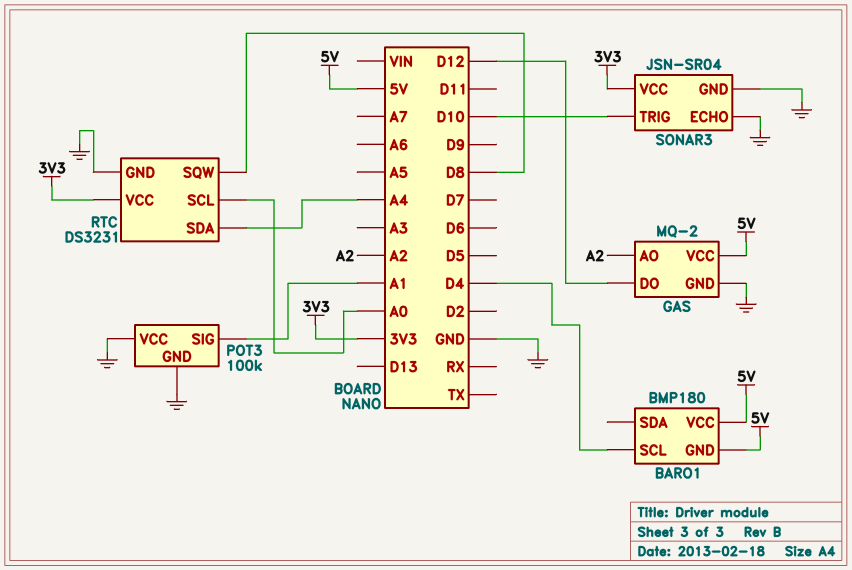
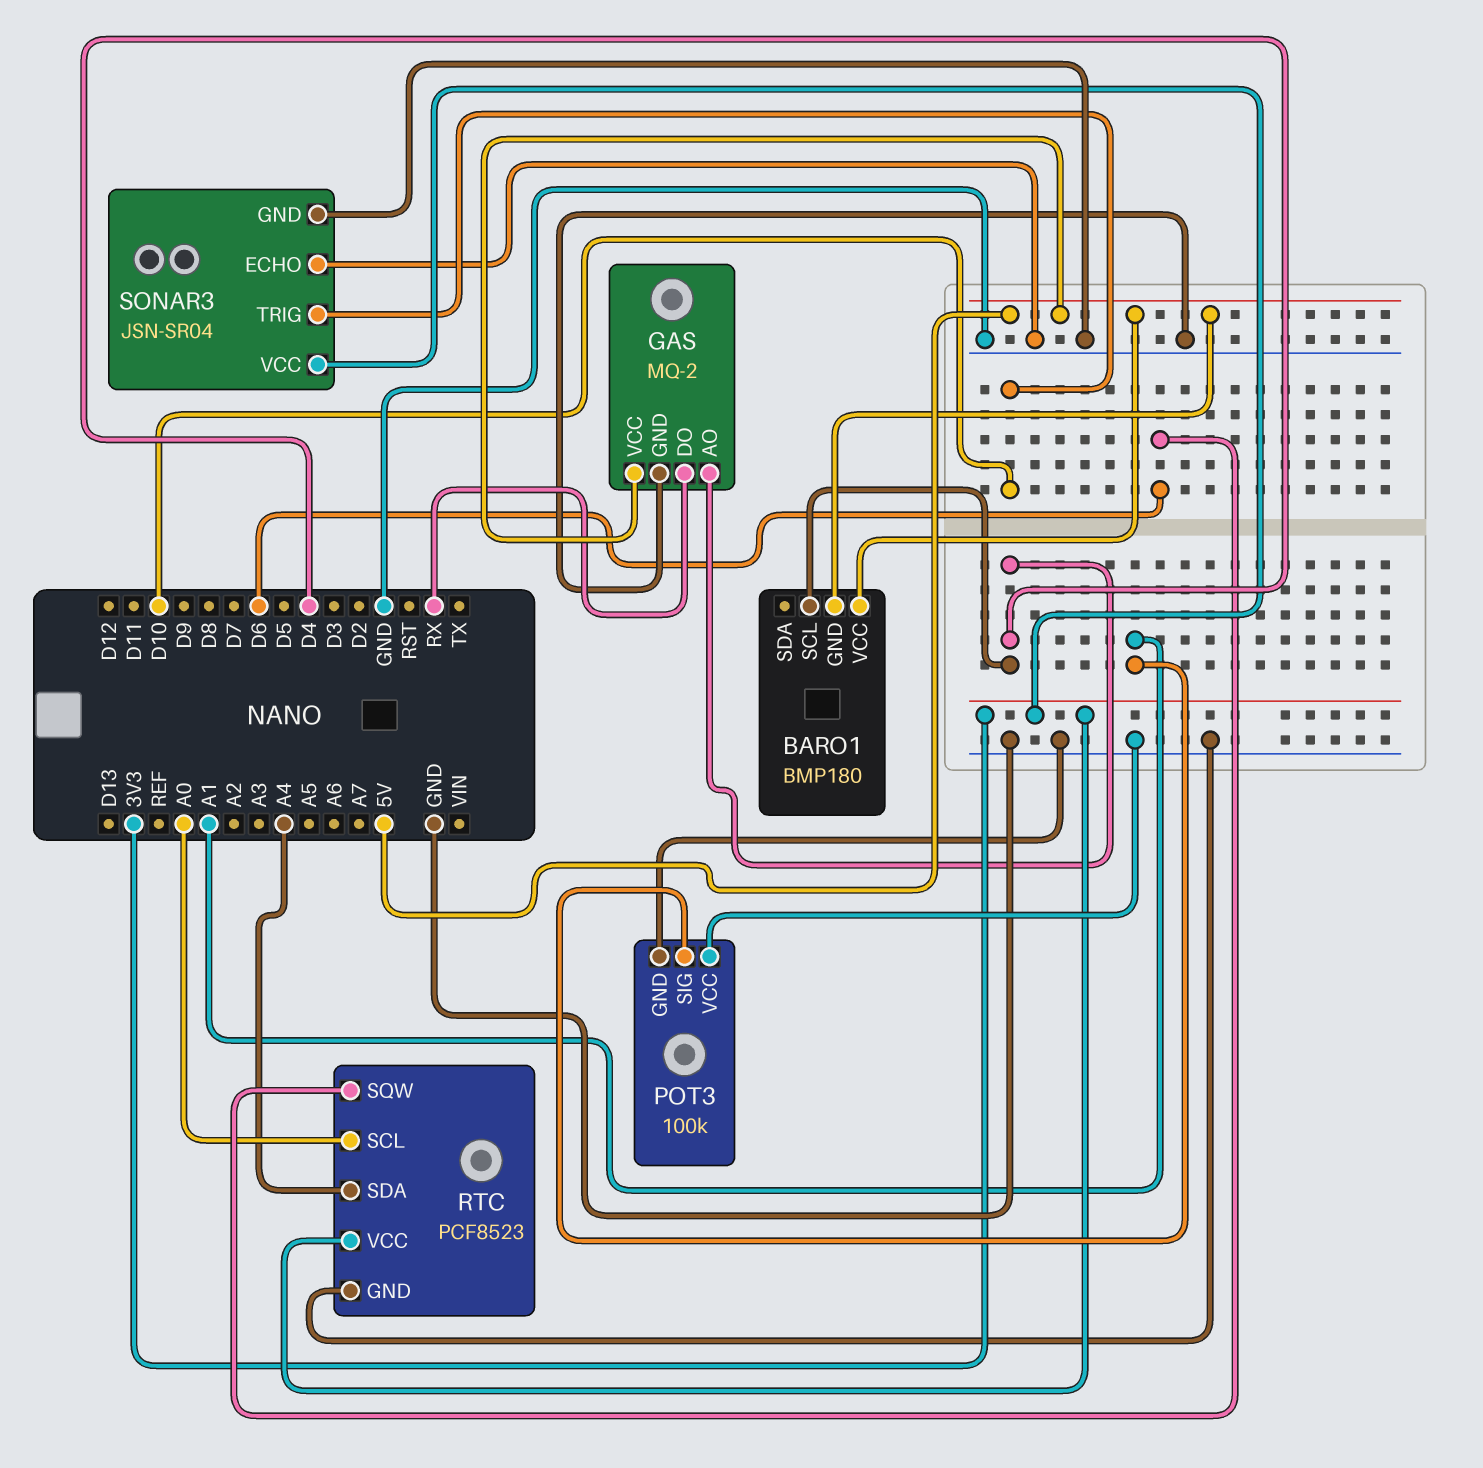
GAS pin AO: A2 -> D4
GAS pin DO: D12 -> RX
RTC: DS3231 -> PCF8523
RTC pin SQW: D8 -> D6

